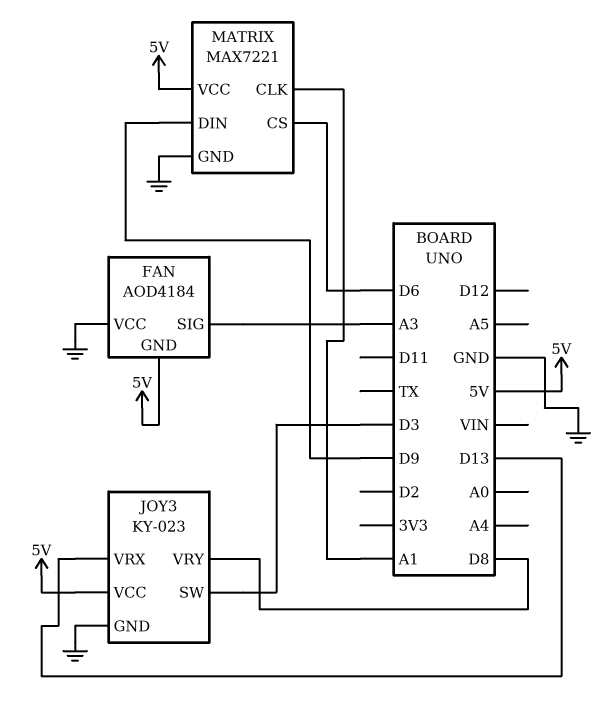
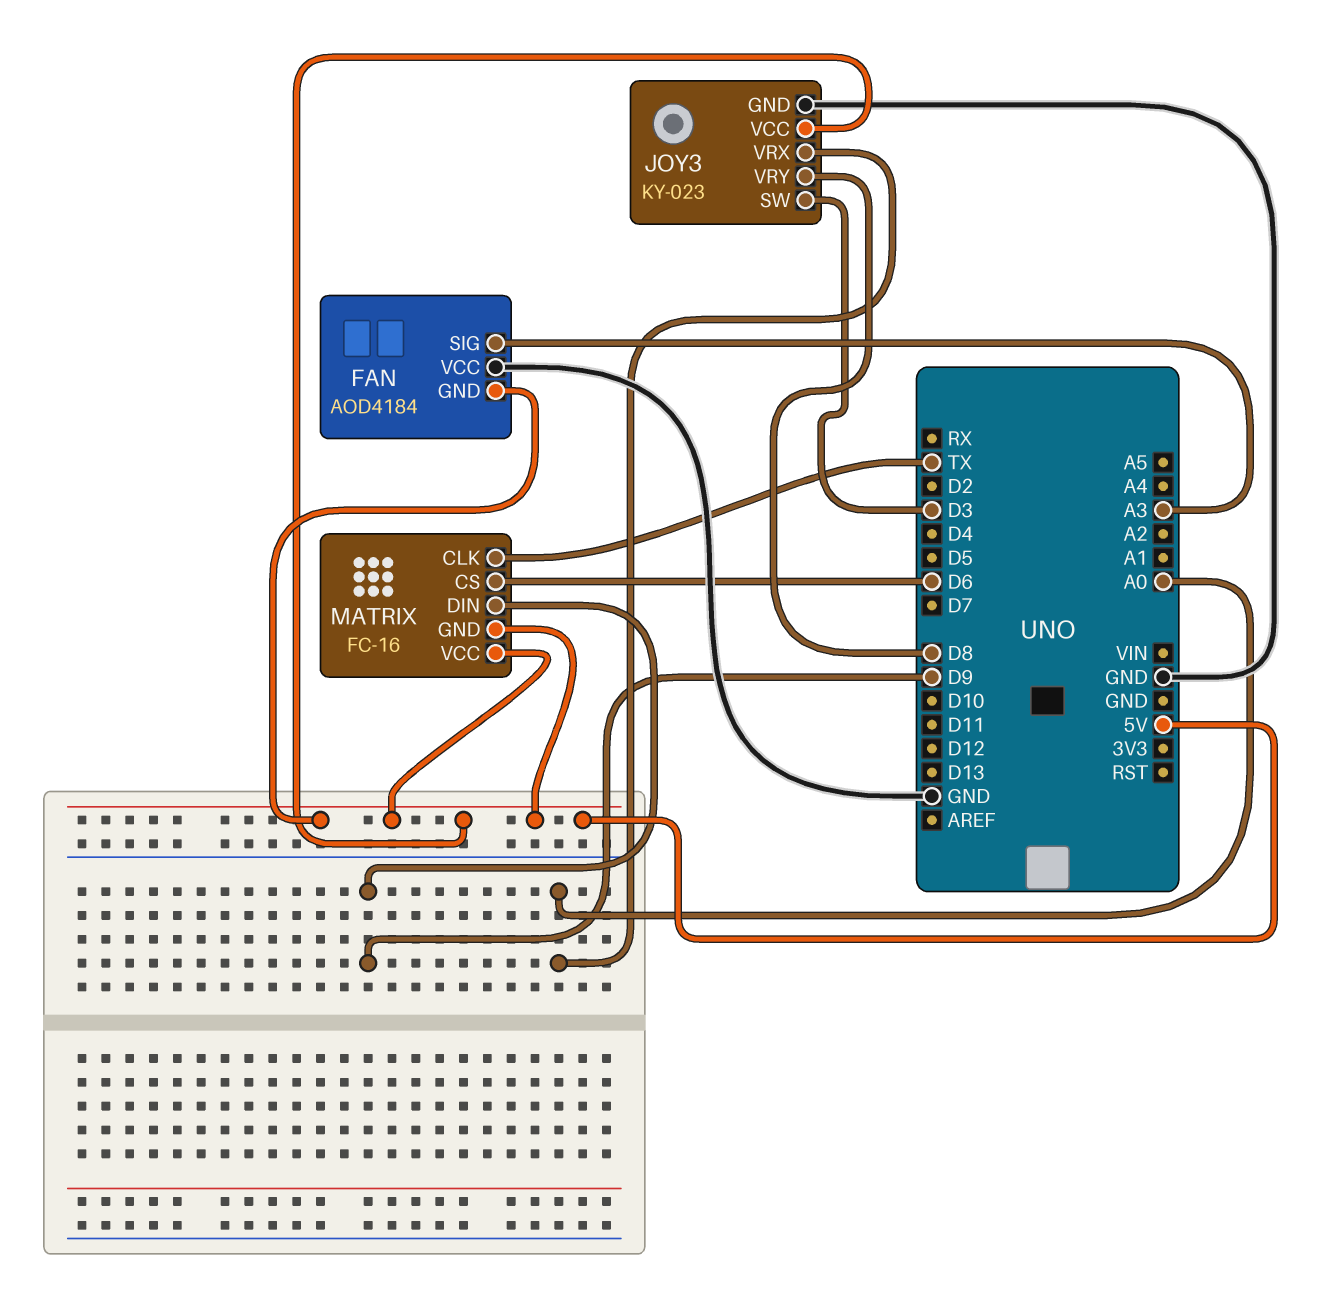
JOY3 pin VRX: D13 -> A0
MATRIX: MAX7221 -> FC-16
MATRIX pin CLK: A1 -> TX
MATRIX pin GND: GND -> 5V

